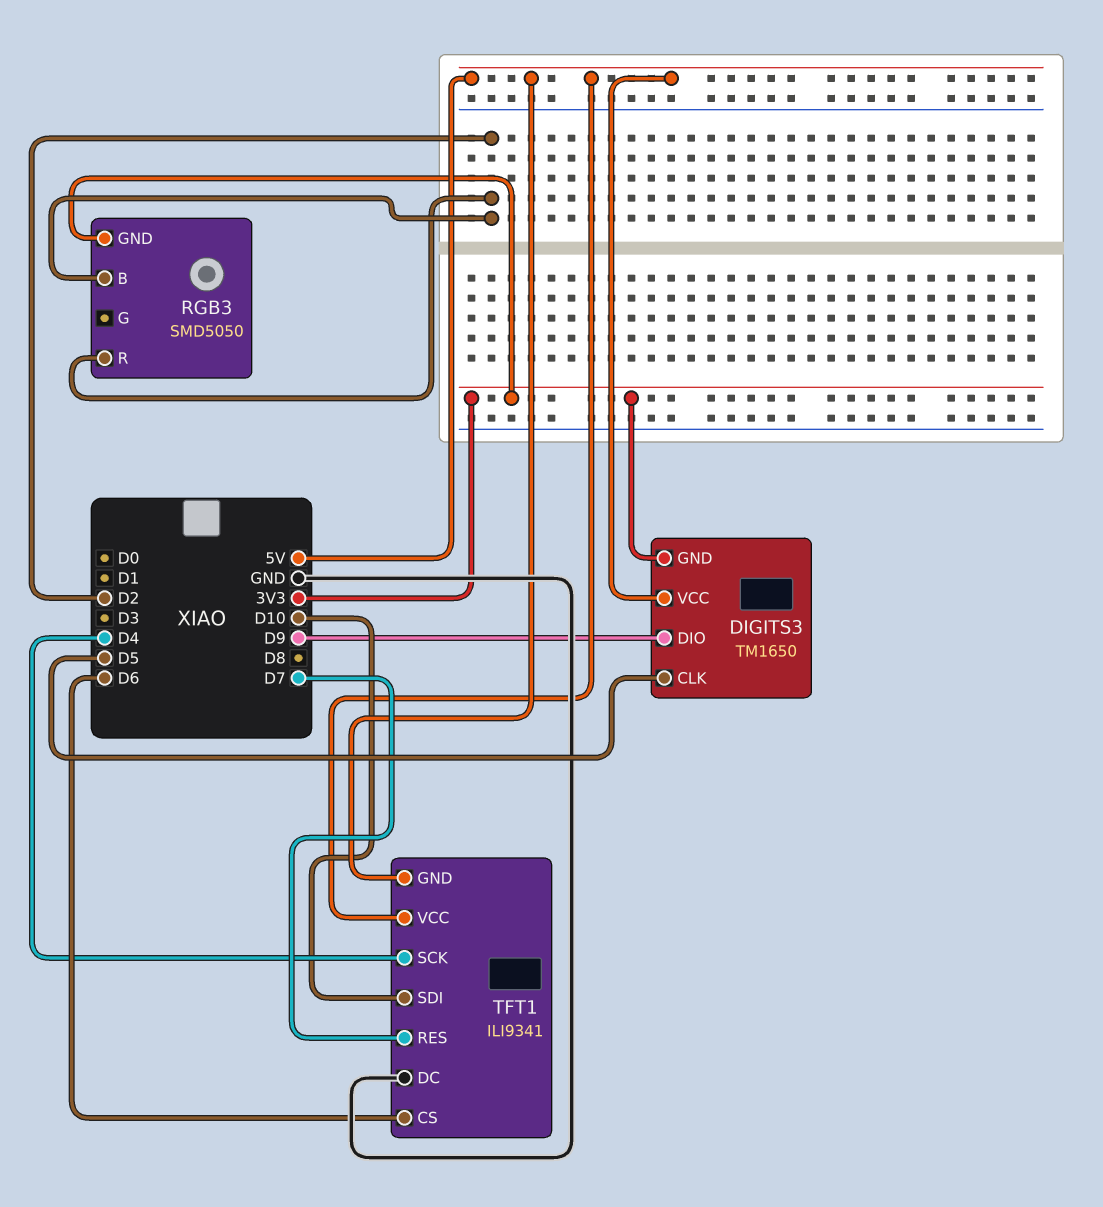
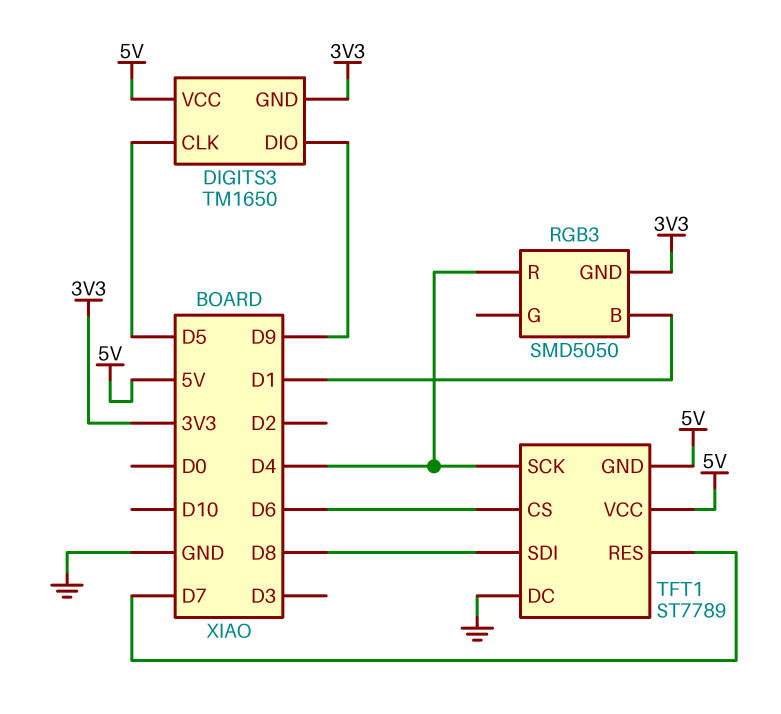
RGB3 pin B: D2 -> D1
RGB3 pin R: D2 -> D4
TFT1: ILI9341 -> ST7789
TFT1 pin SDI: D10 -> D8

